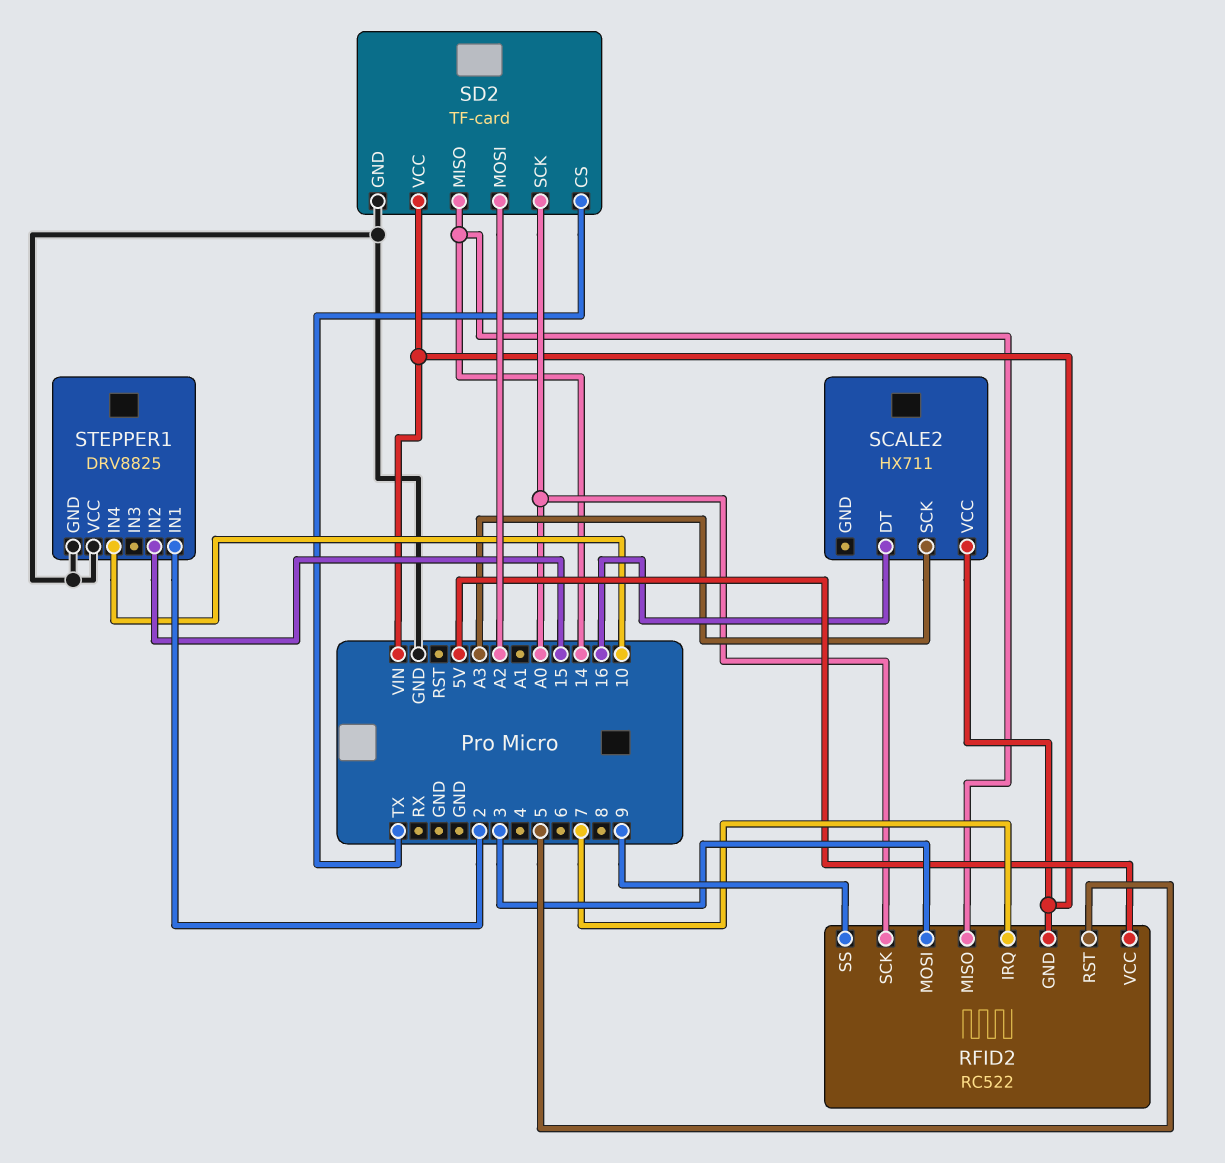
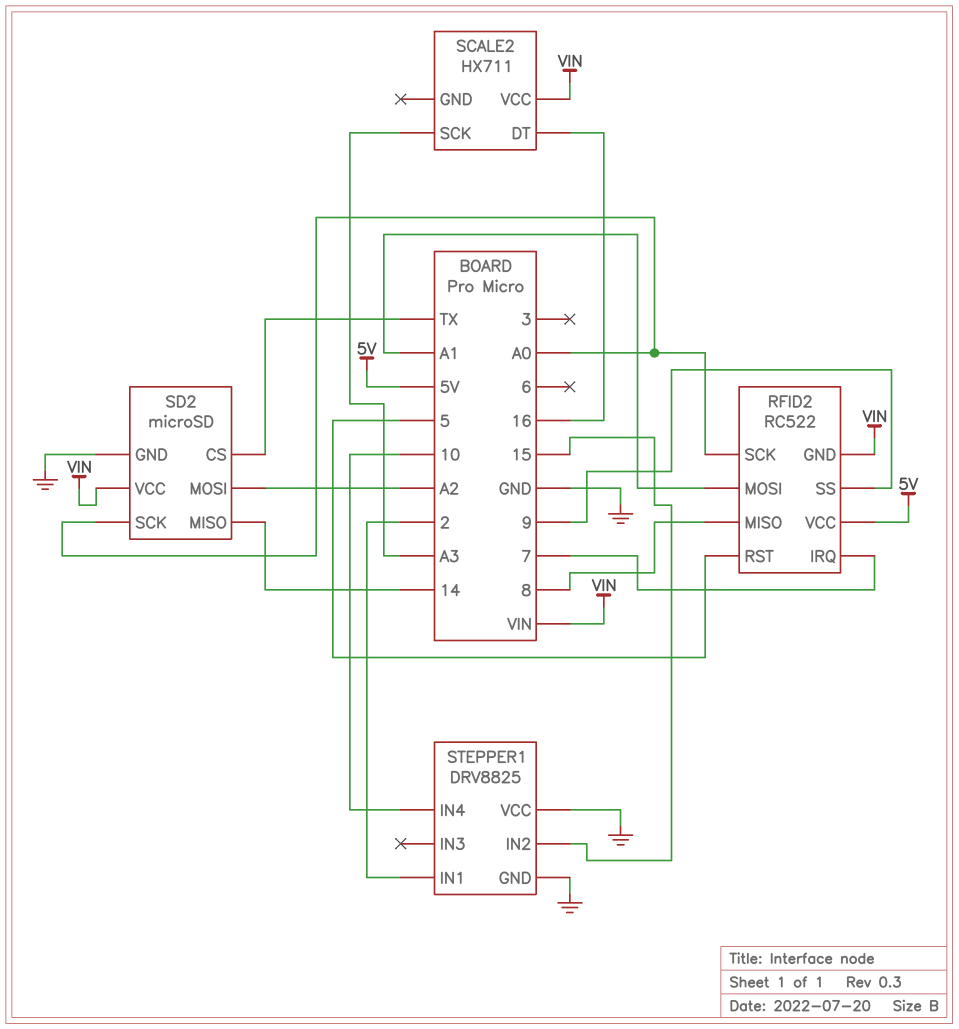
RFID2 pin MISO: 14 -> 8
RFID2 pin MOSI: 3 -> A1
SD2: TF-card -> microSD

